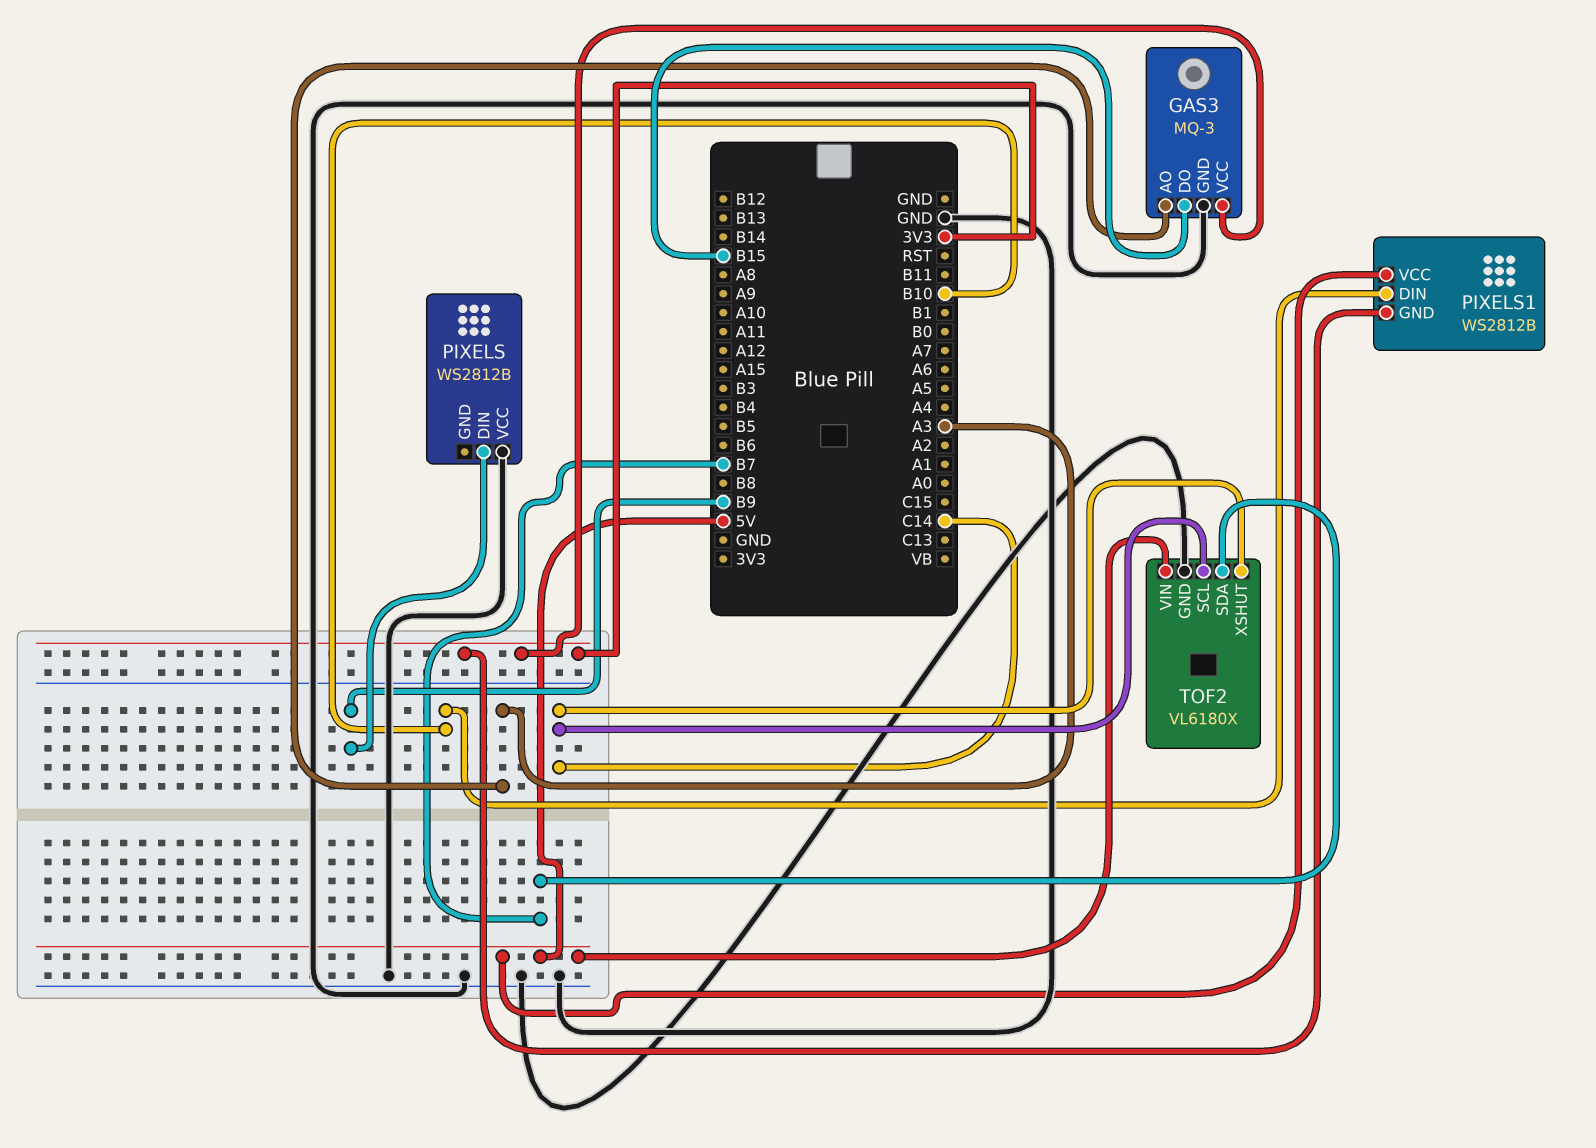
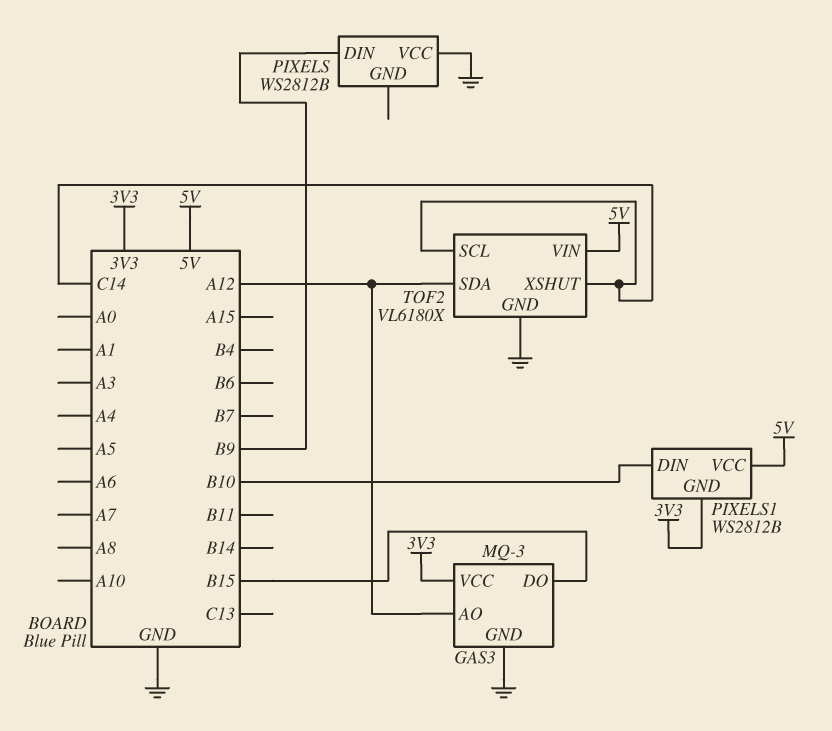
GAS3 pin AO: A3 -> A12
TOF2 pin SDA: B7 -> A12

